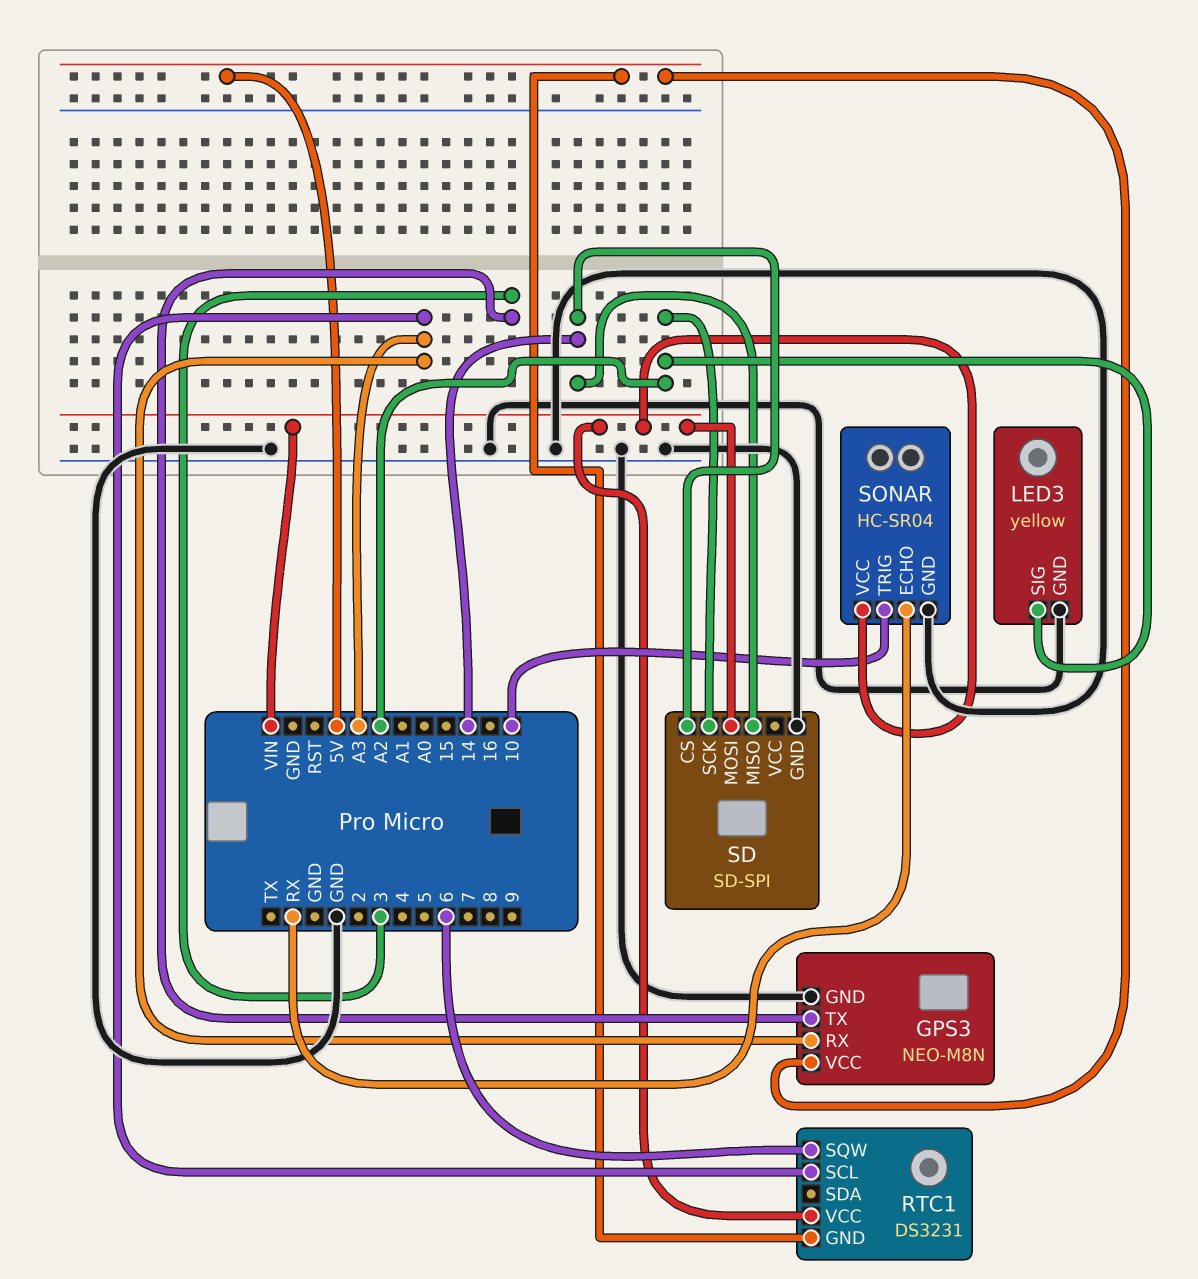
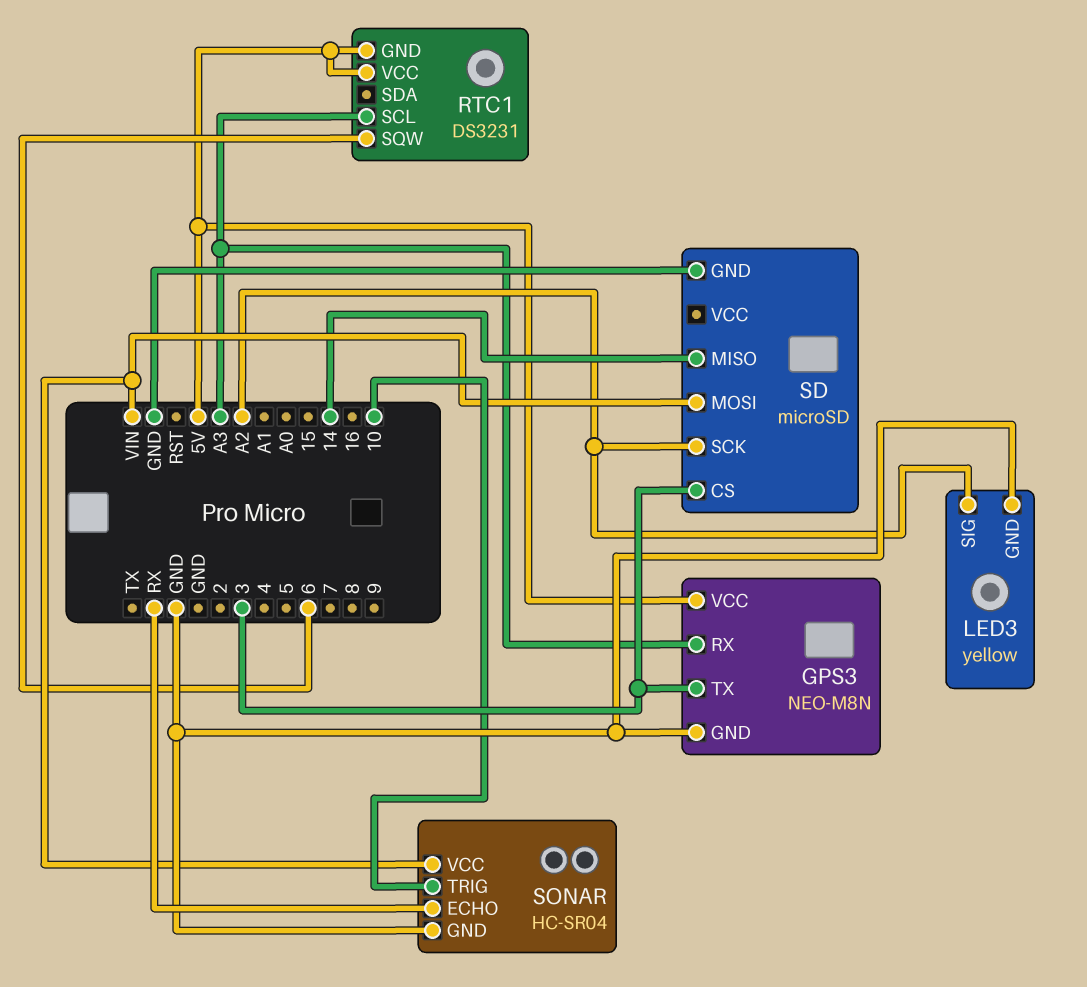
RTC1 pin VCC: VIN -> 5V
SD: SD-SPI -> microSD
SD pin CS: 14 -> 3

